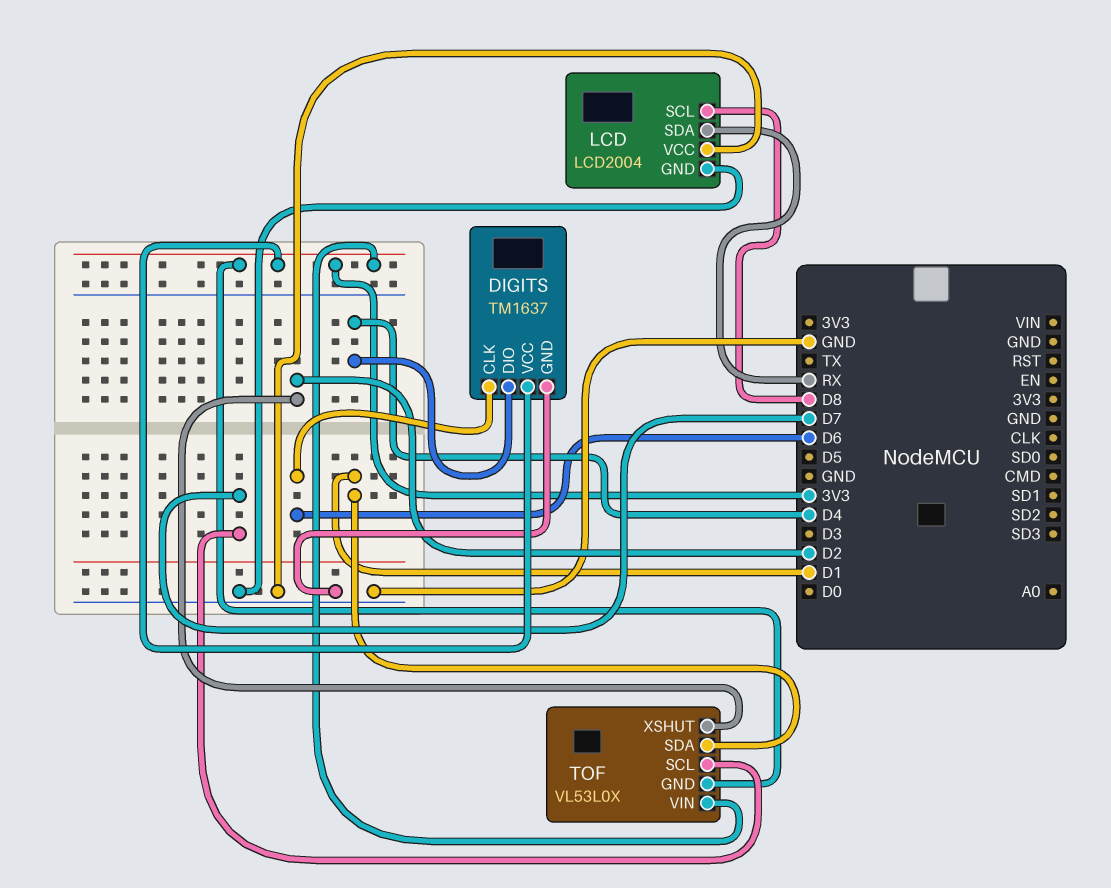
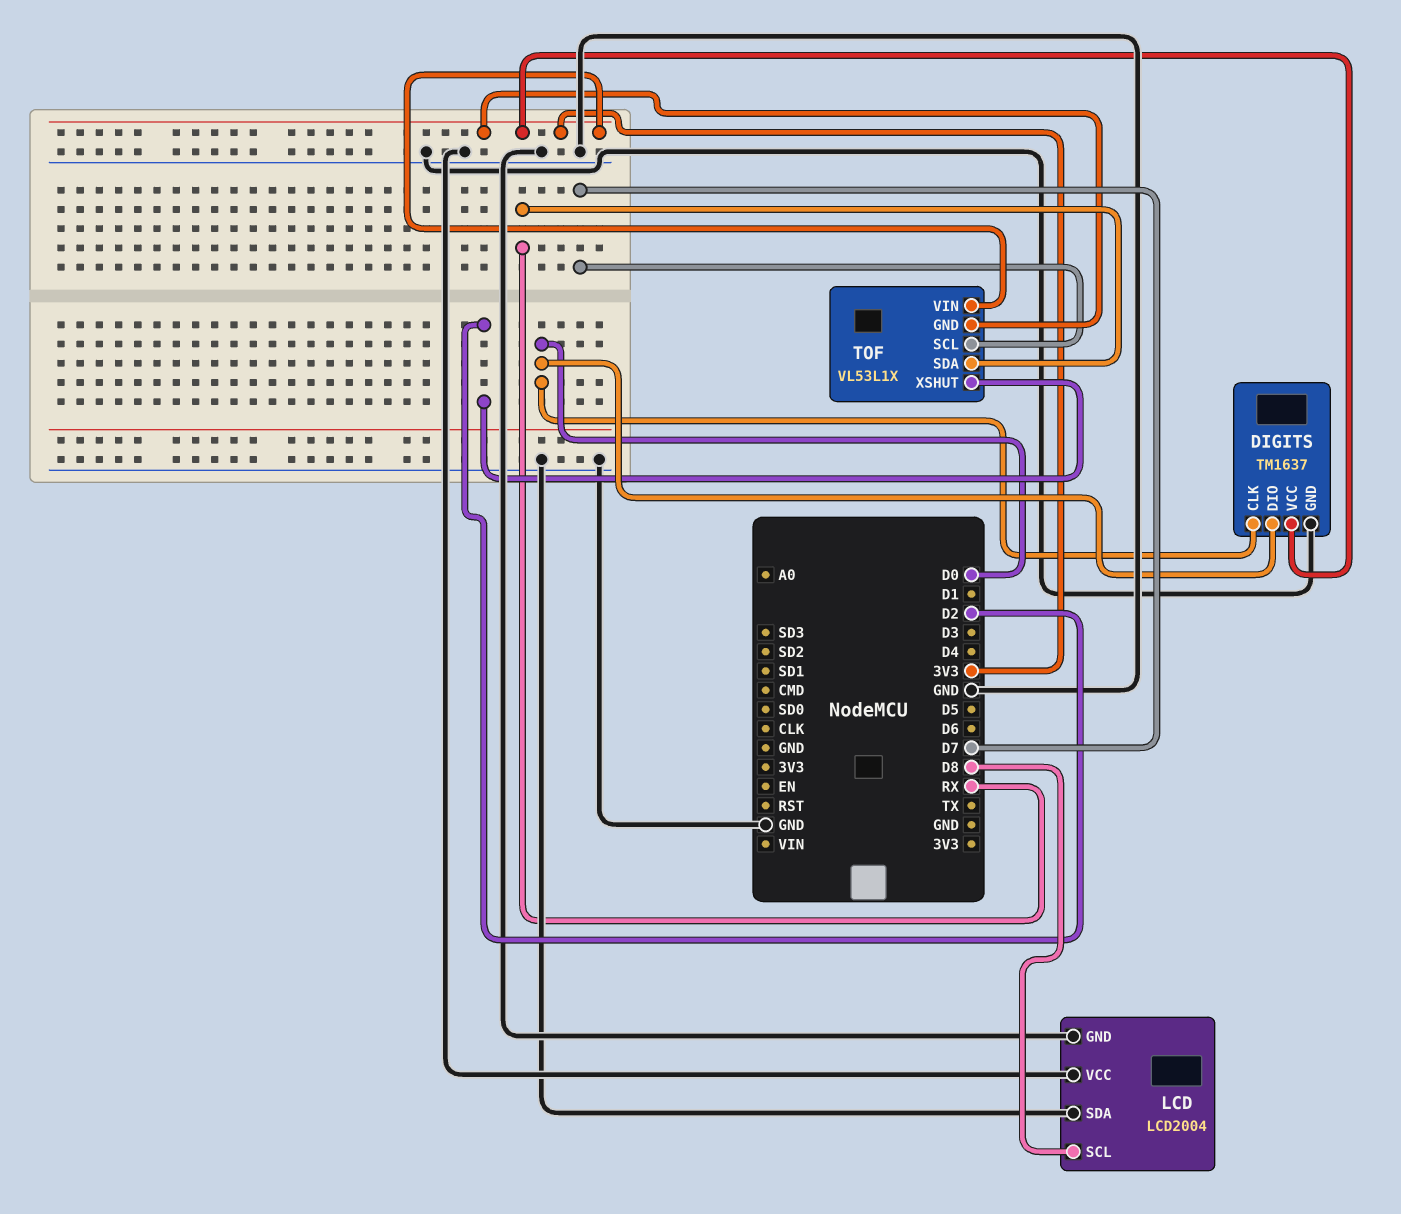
DIGITS pin CLK: D6 -> D0
DIGITS pin DIO: D4 -> D0
LCD pin SDA: RX -> GND
TOF: VL53L0X -> VL53L1X
TOF pin SDA: D1 -> RX

